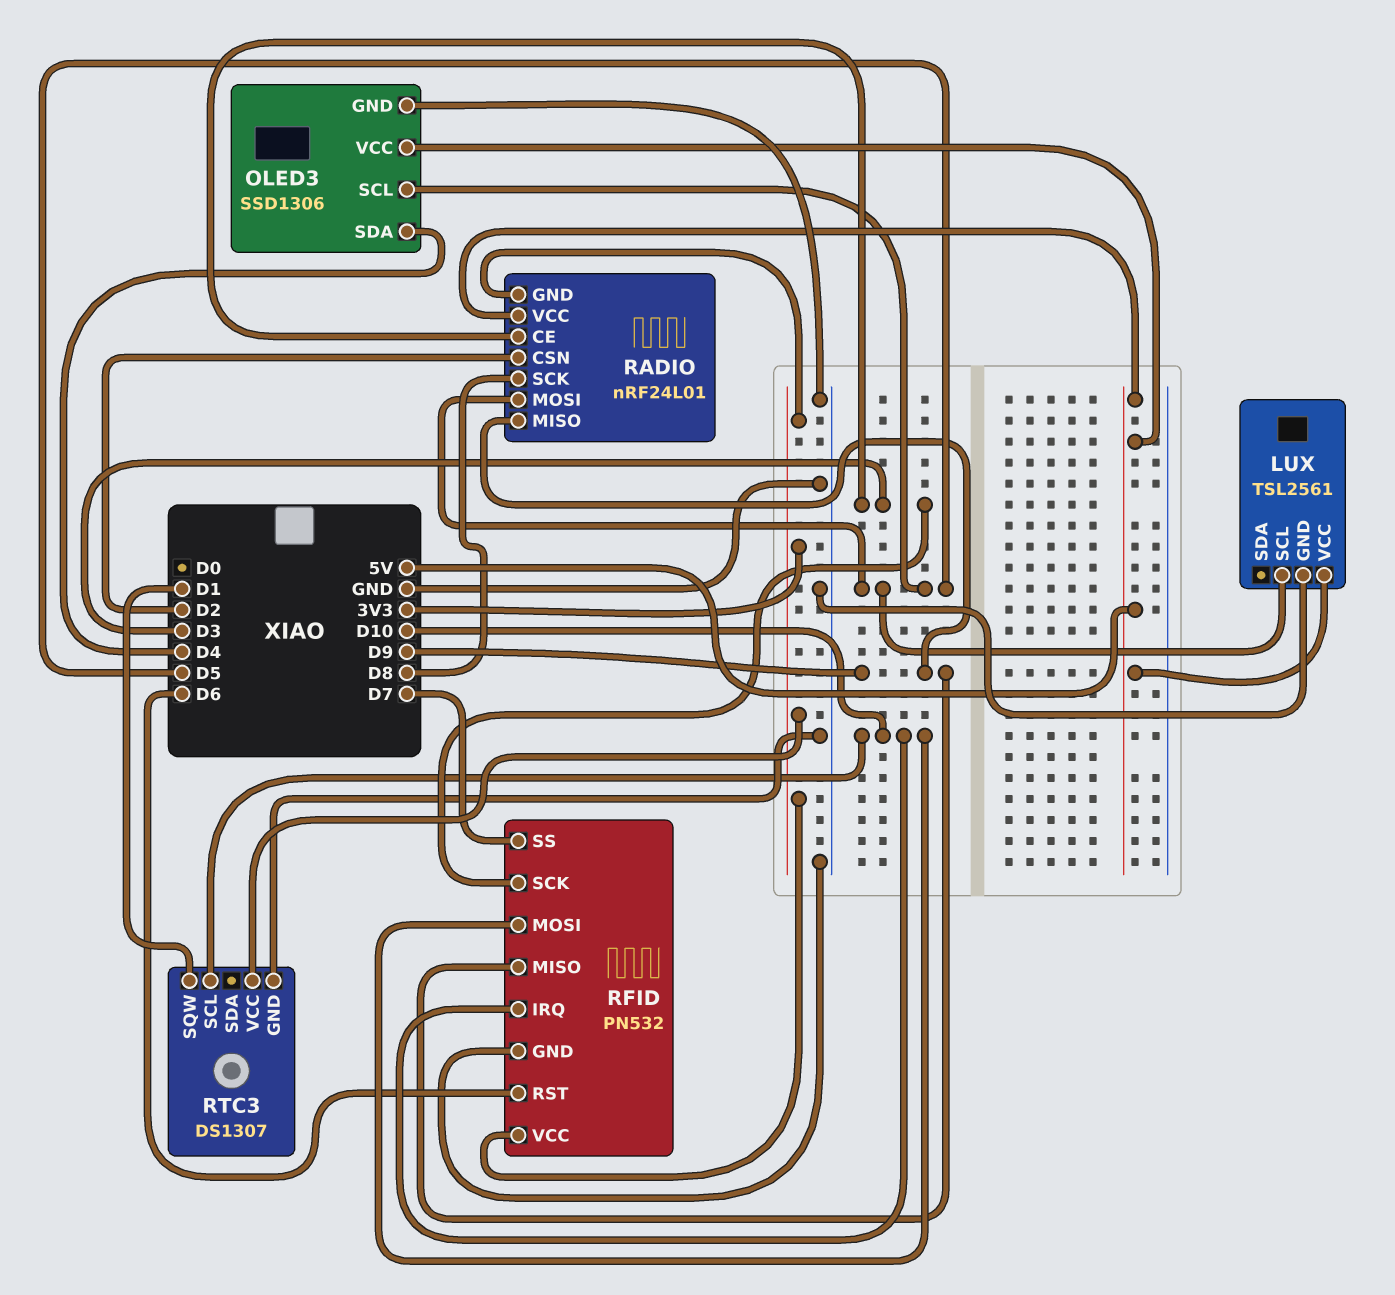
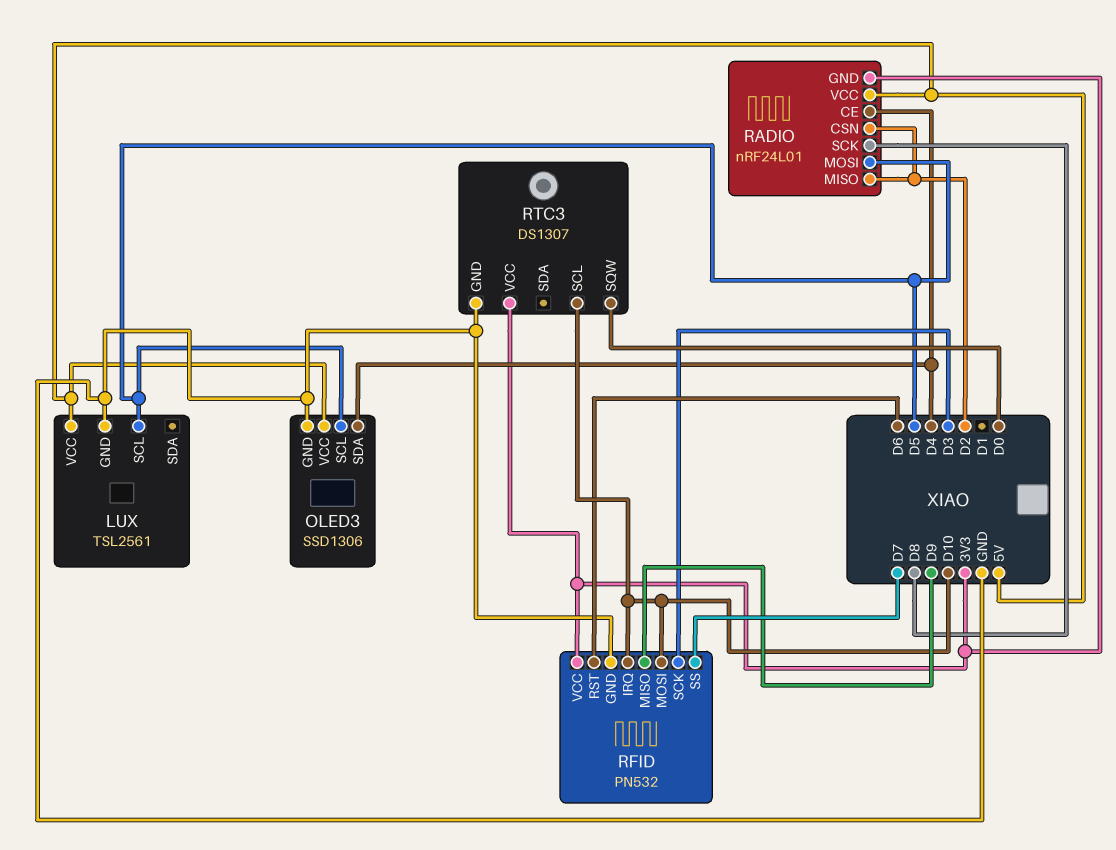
RADIO pin CE: D3 -> D4
RADIO pin MISO: D9 -> D2
RTC3 pin SQW: D1 -> D0

